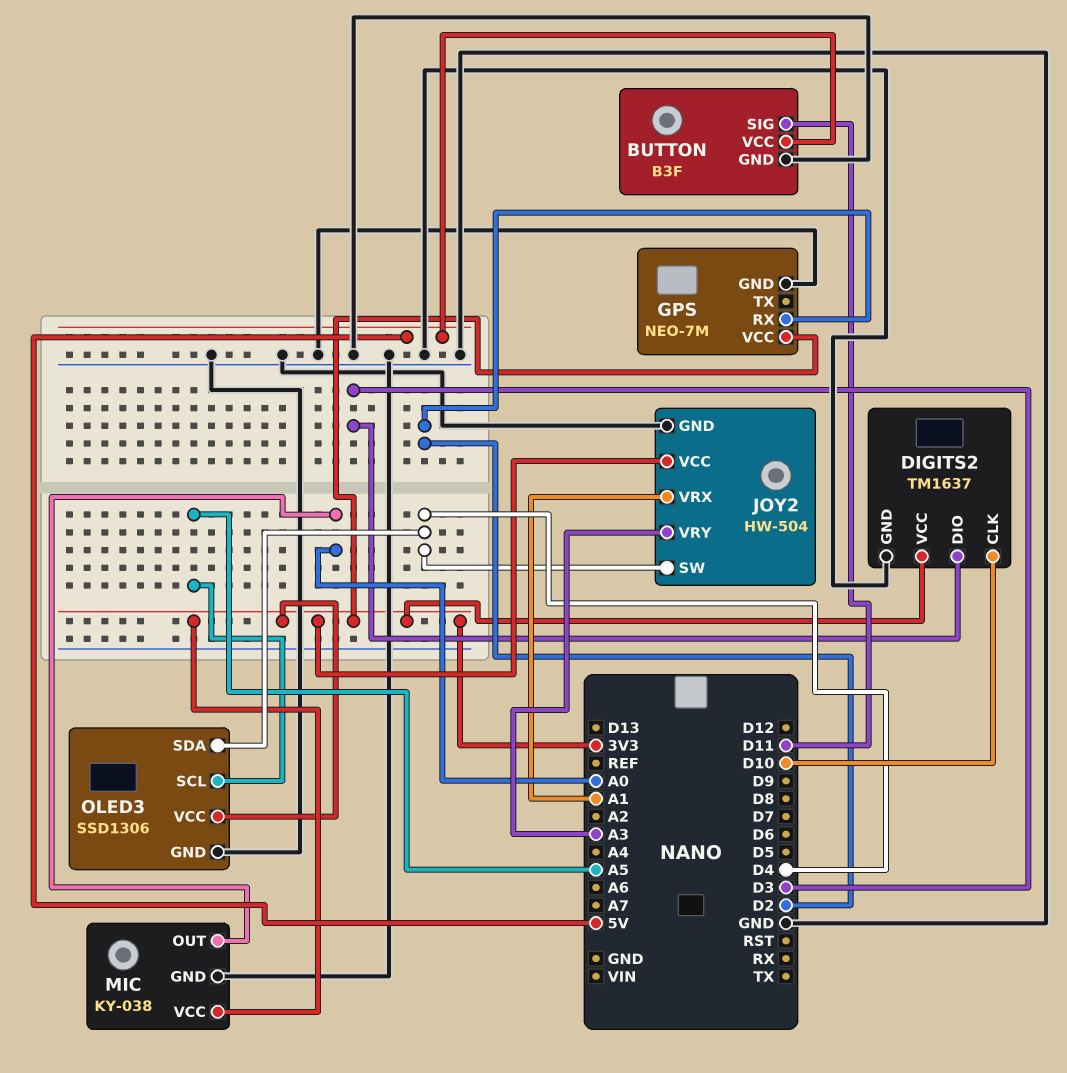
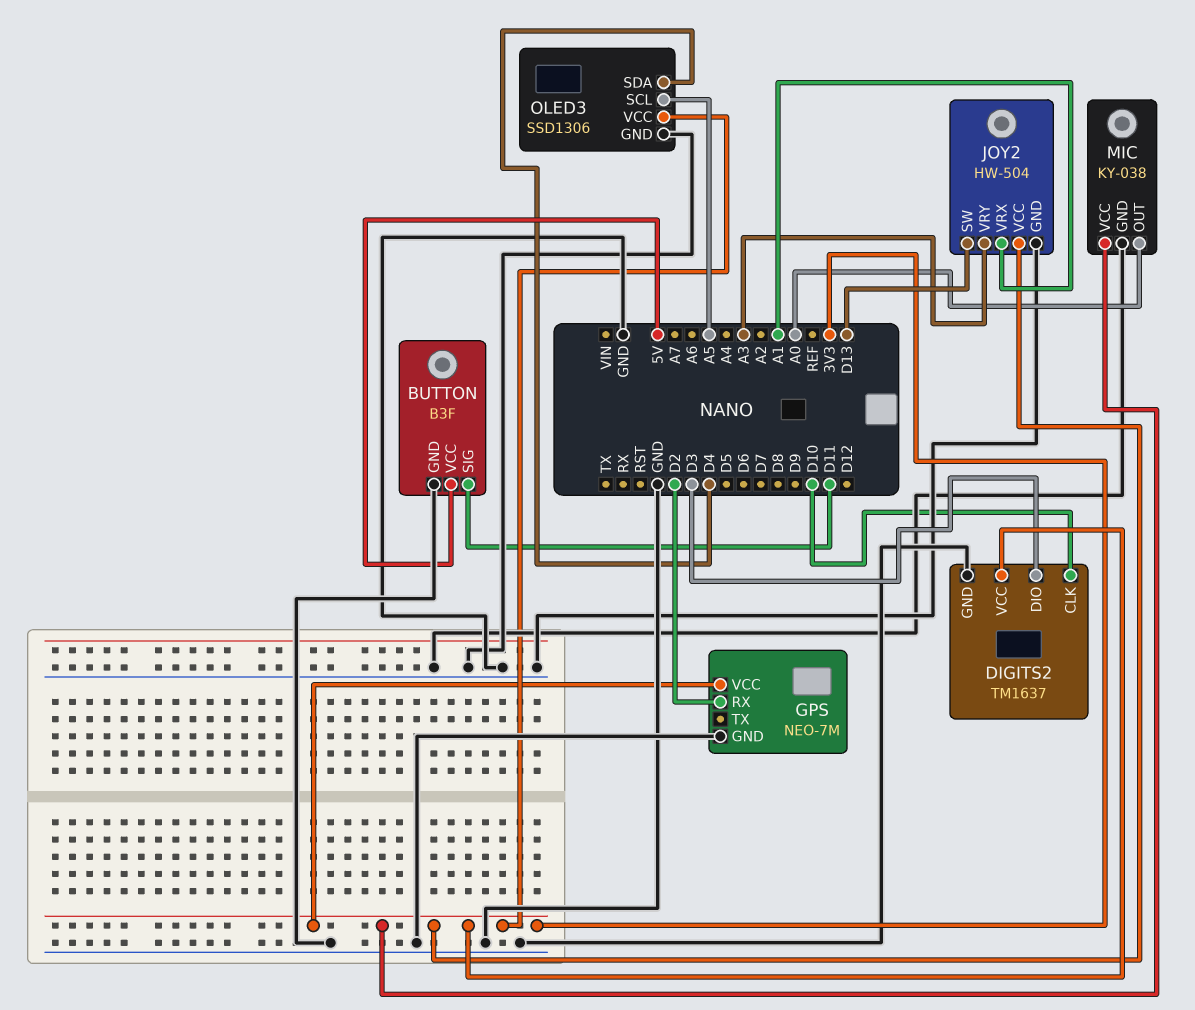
JOY2 pin SW: D4 -> D13

